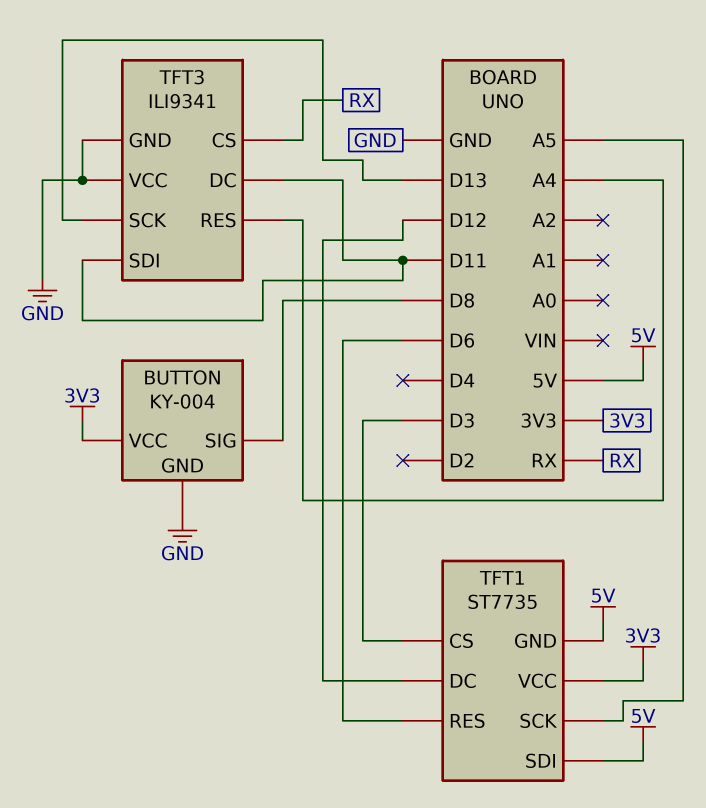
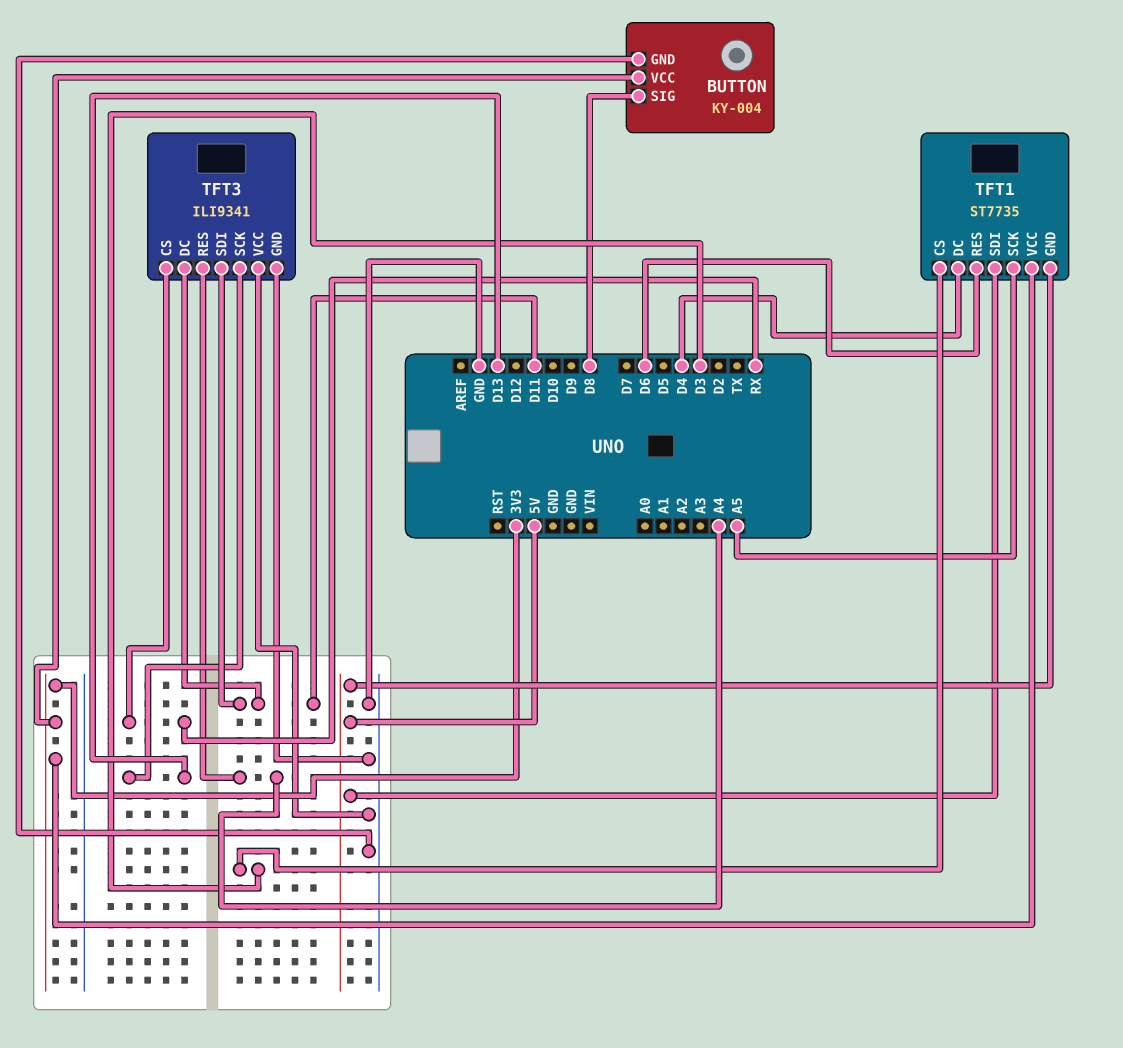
TFT1 pin DC: D12 -> D4

